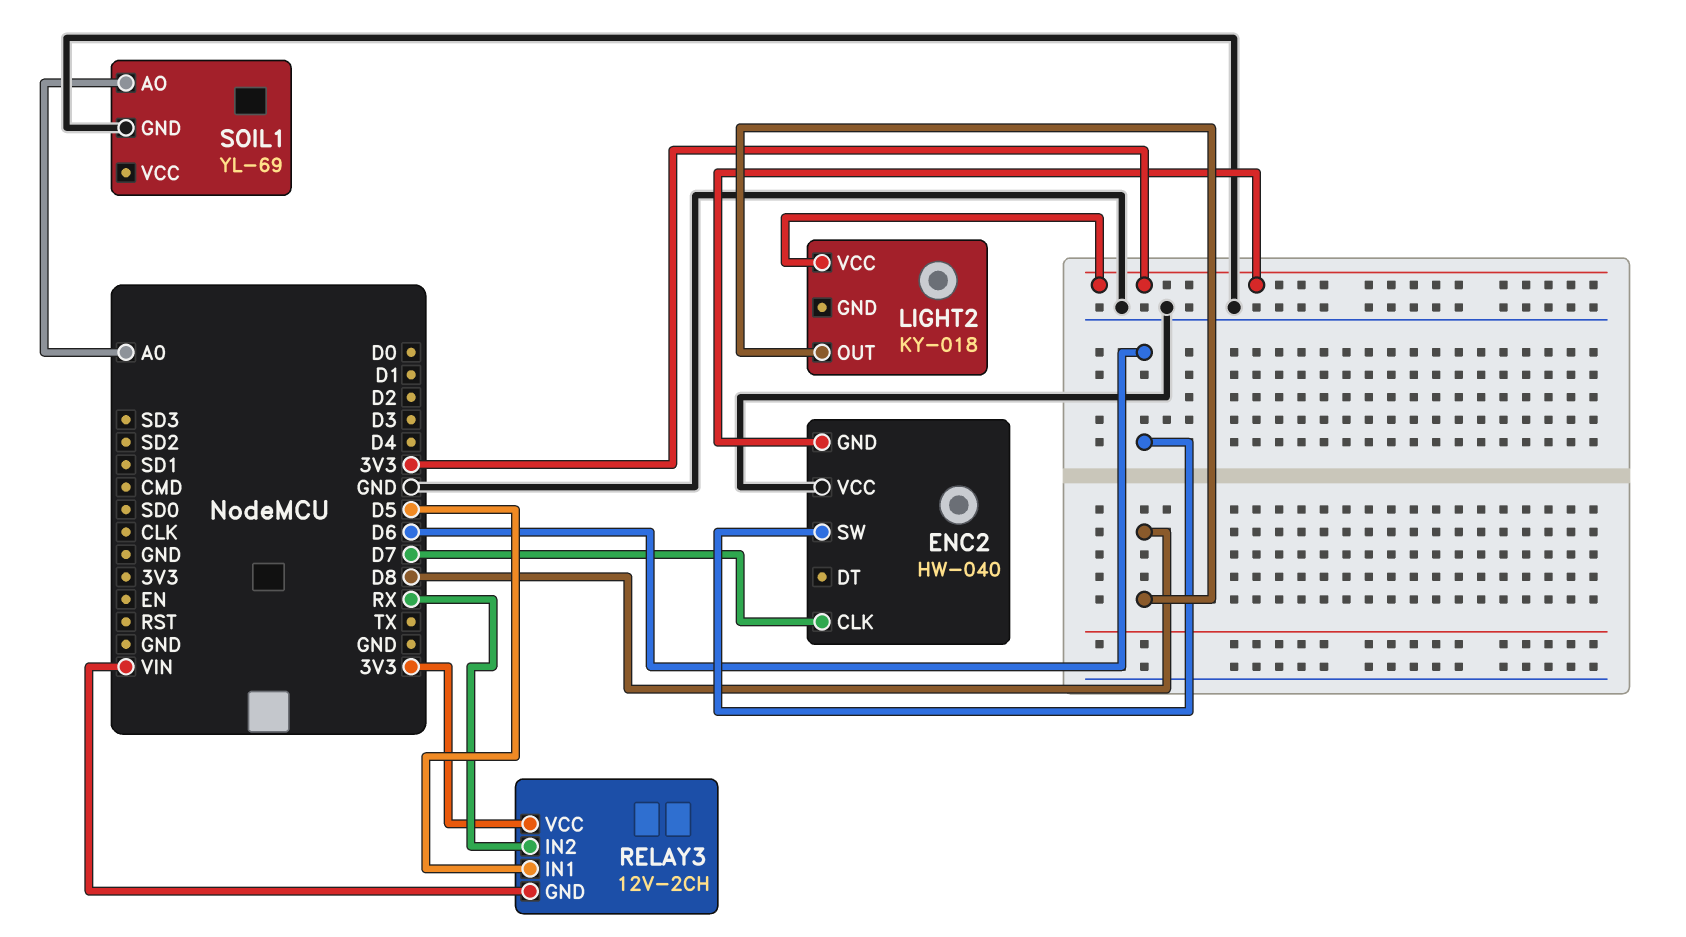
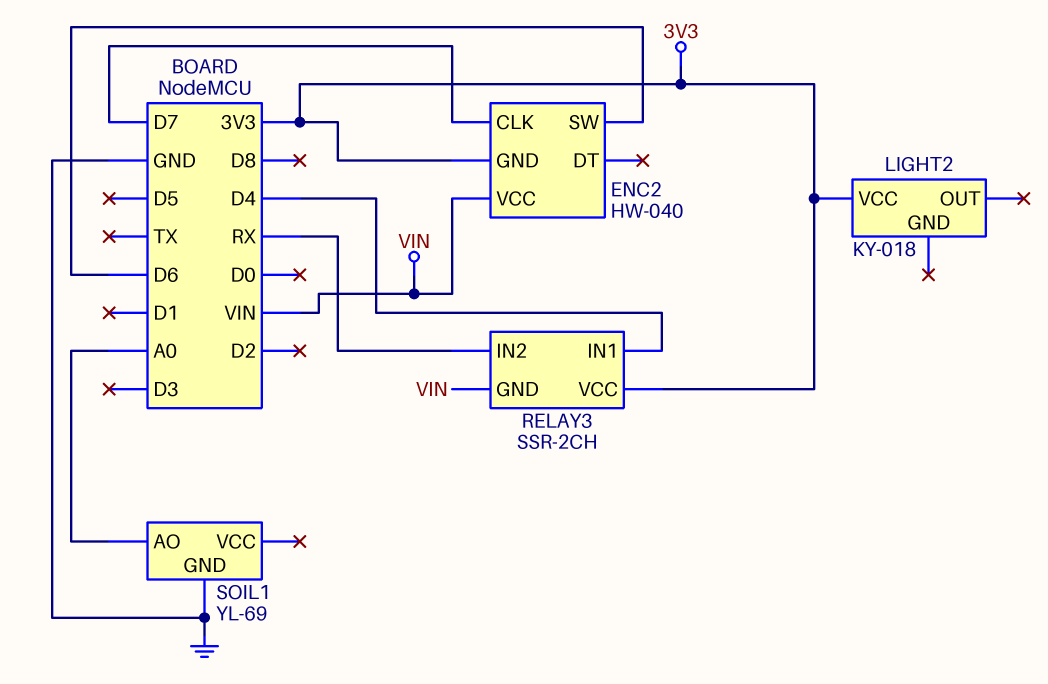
ENC2 pin VCC: GND -> VIN
LIGHT2 pin OUT: D8 -> none
RELAY3: 12V-2CH -> SSR-2CH
RELAY3 pin IN1: D5 -> D4

